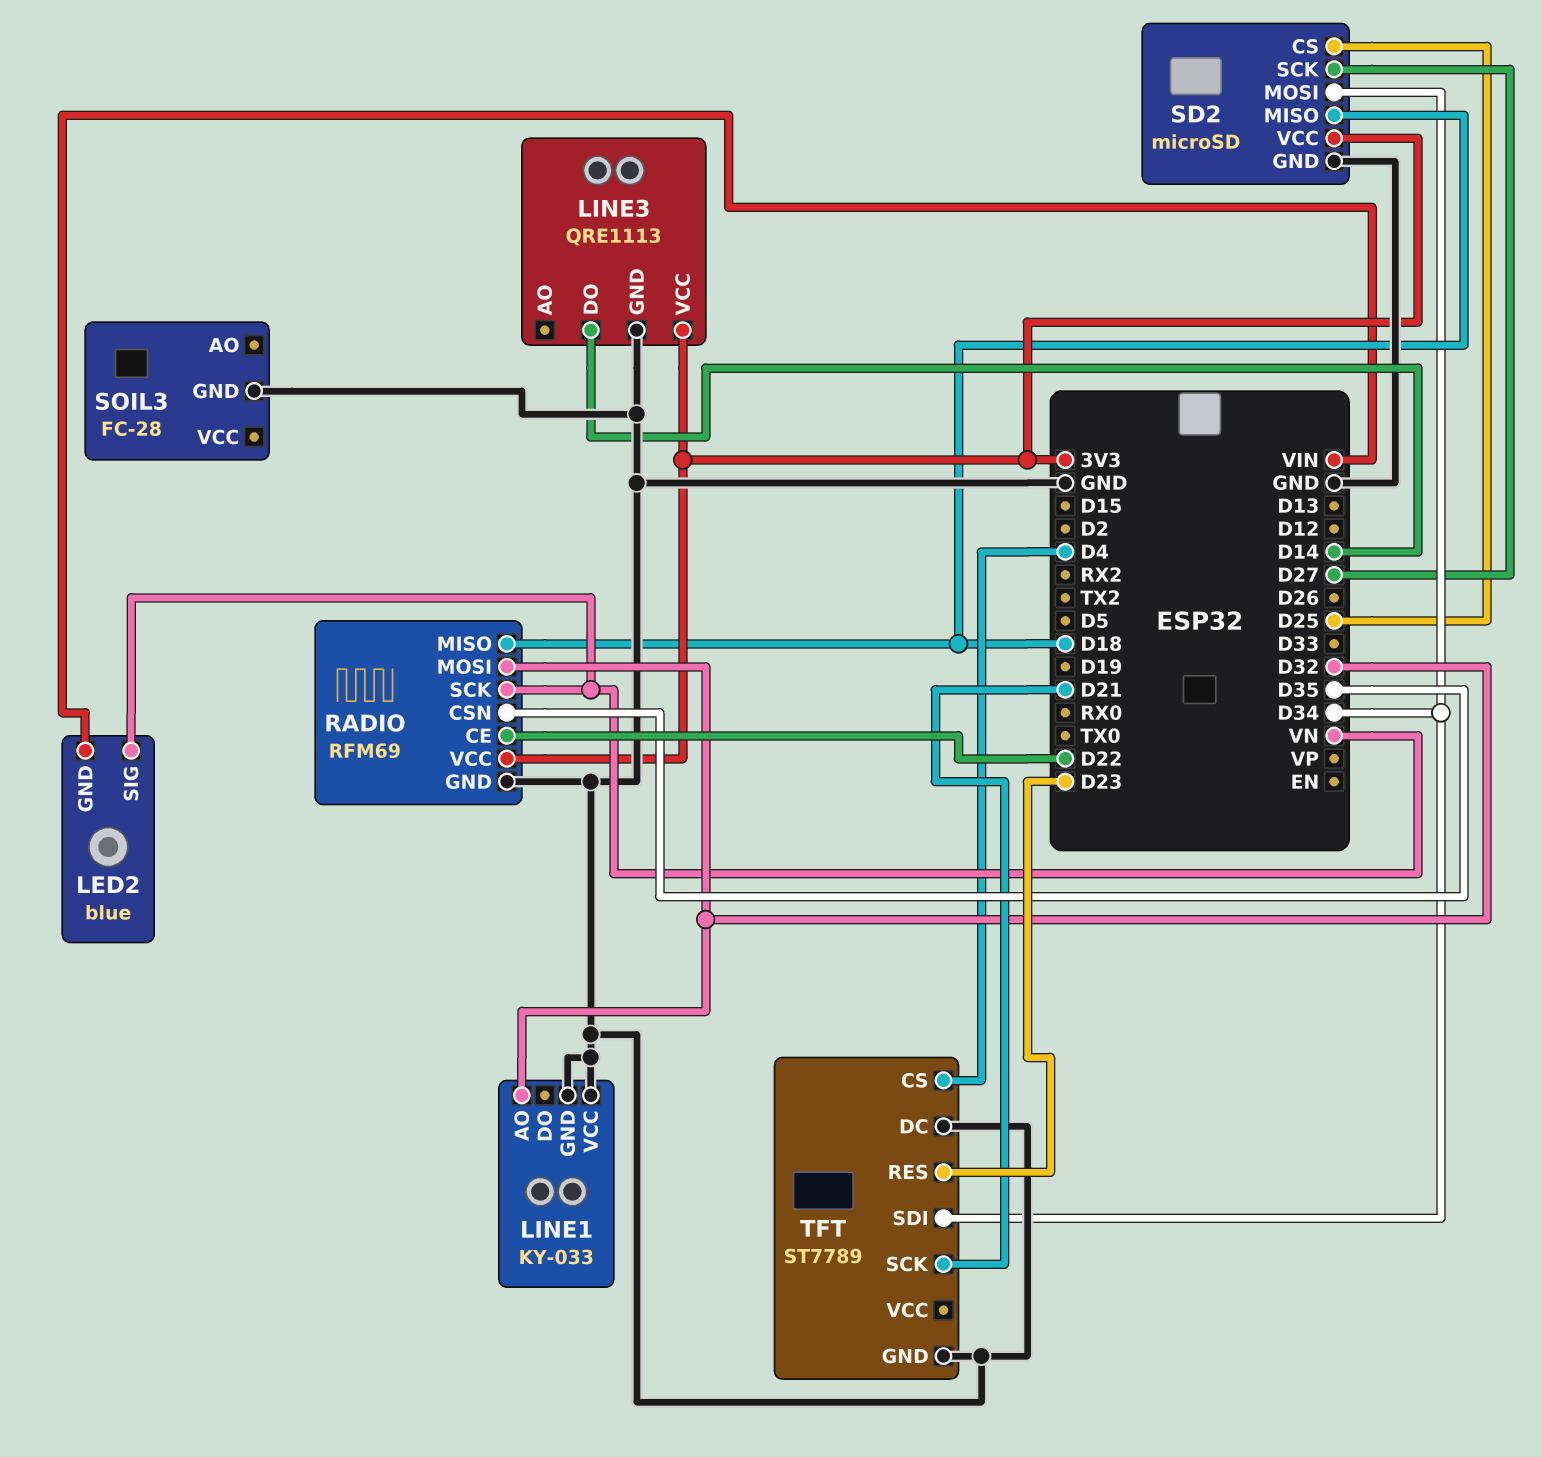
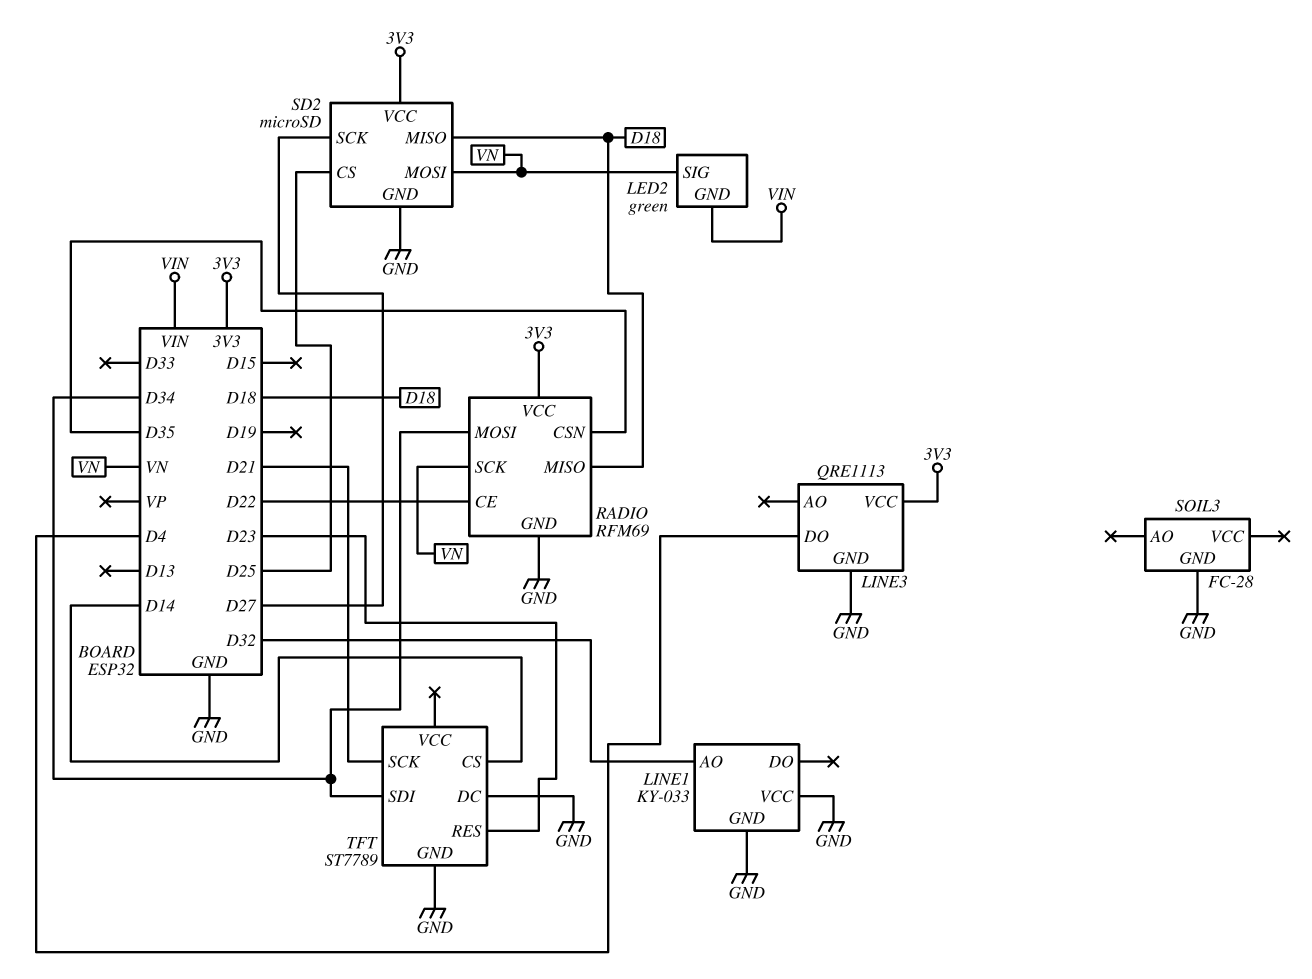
LED2: blue -> green
LINE3 pin DO: D14 -> D4
RADIO pin MOSI: D32 -> D34
SD2 pin MOSI: D34 -> VN
TFT pin CS: D4 -> D14

